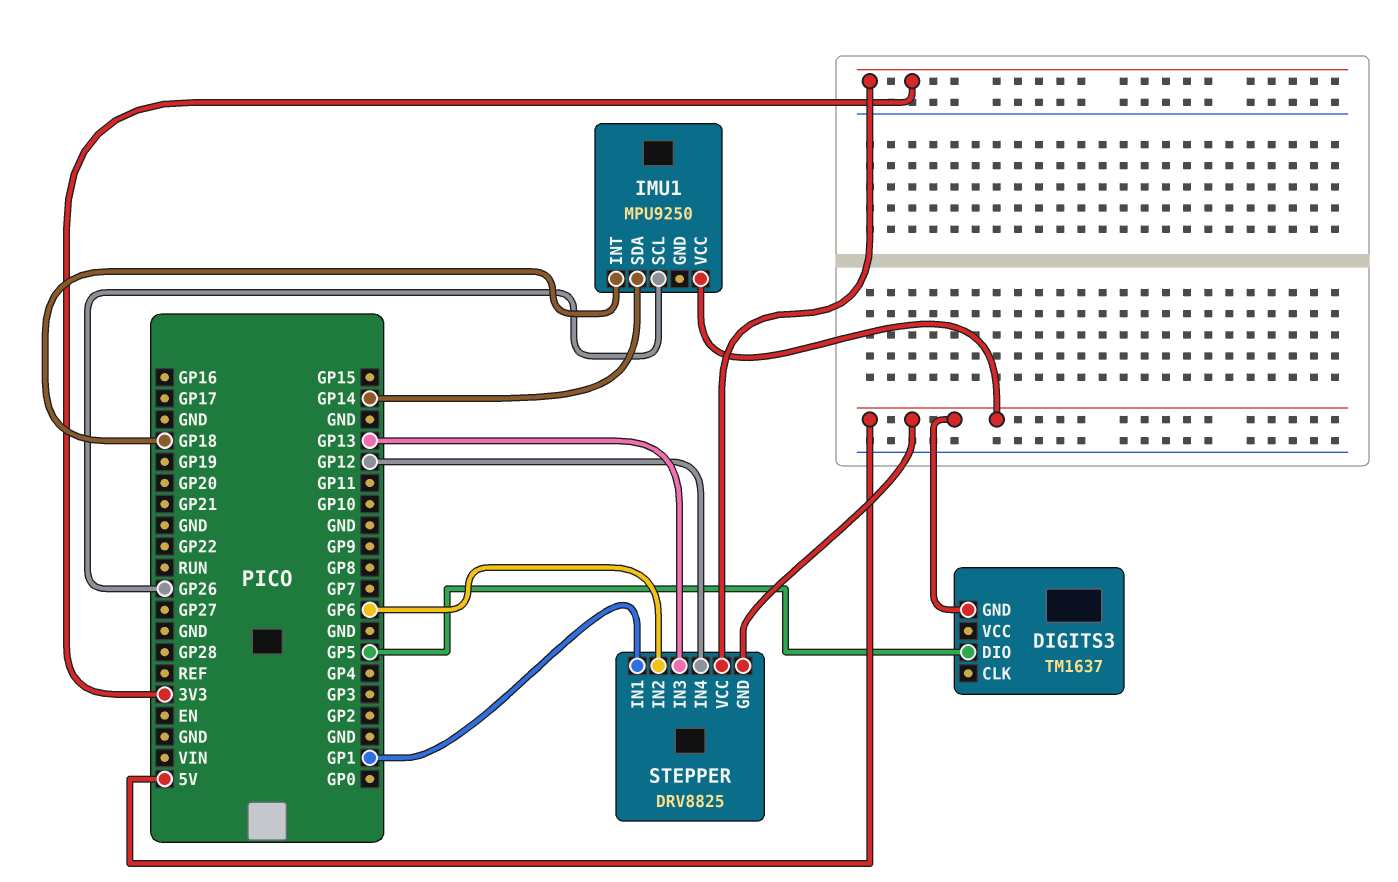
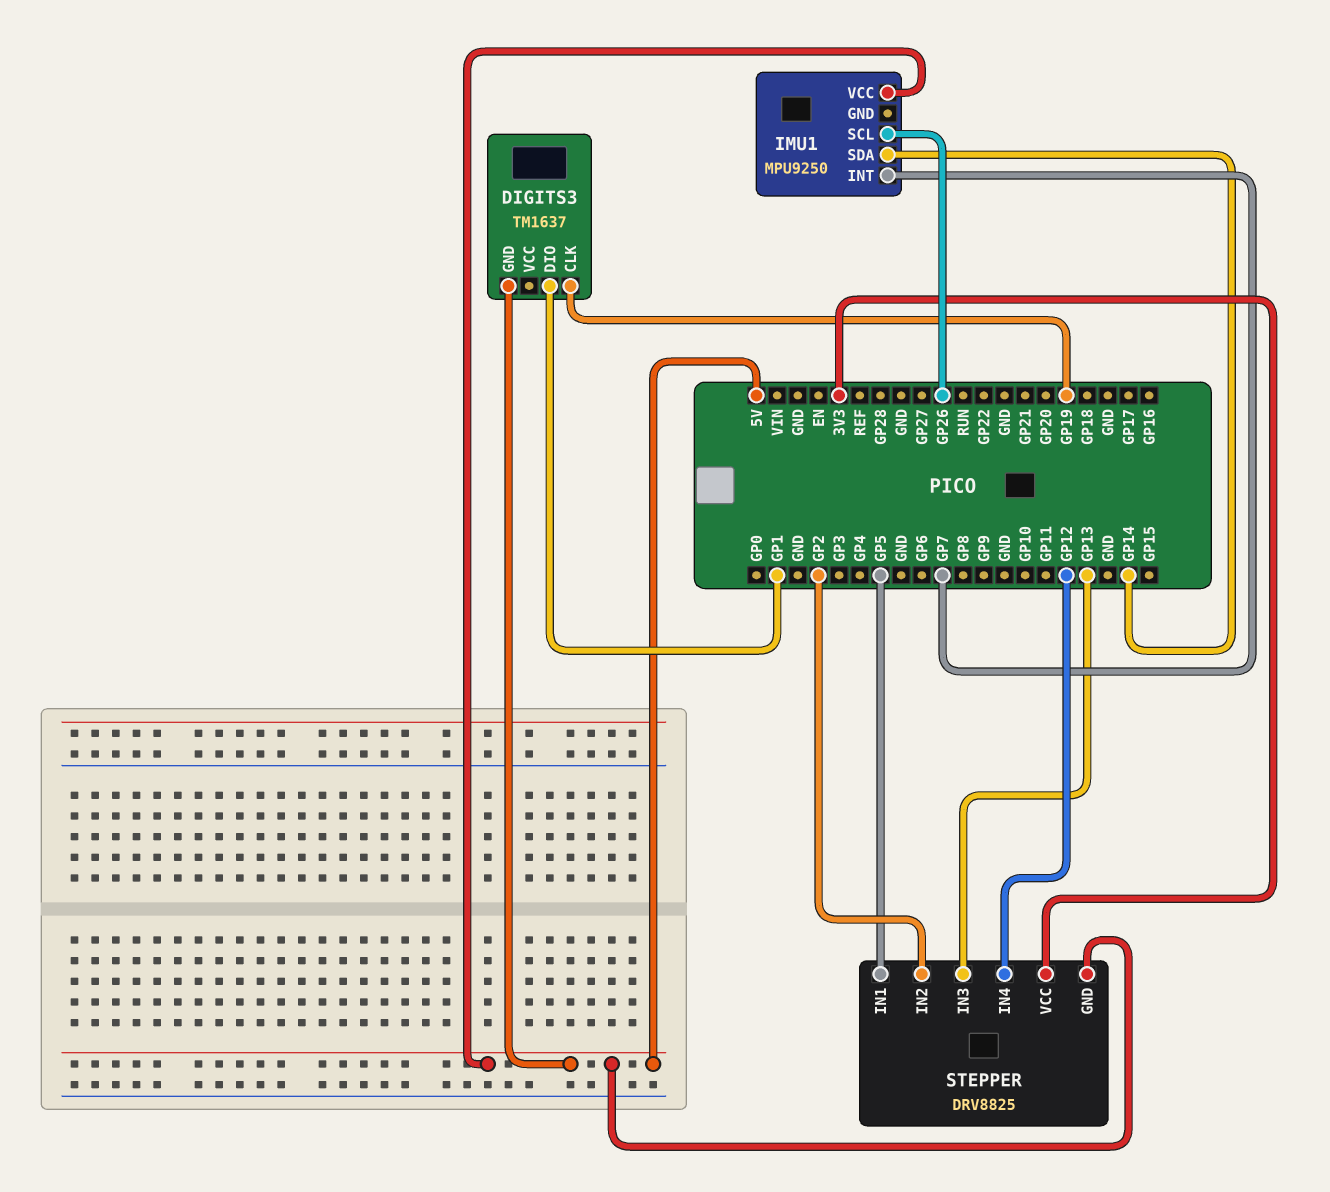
DIGITS3 pin CLK: none -> GP19
DIGITS3 pin DIO: GP5 -> GP1
IMU1 pin INT: GP18 -> GP7
STEPPER pin IN1: GP1 -> GP5
STEPPER pin IN2: GP6 -> GP2

